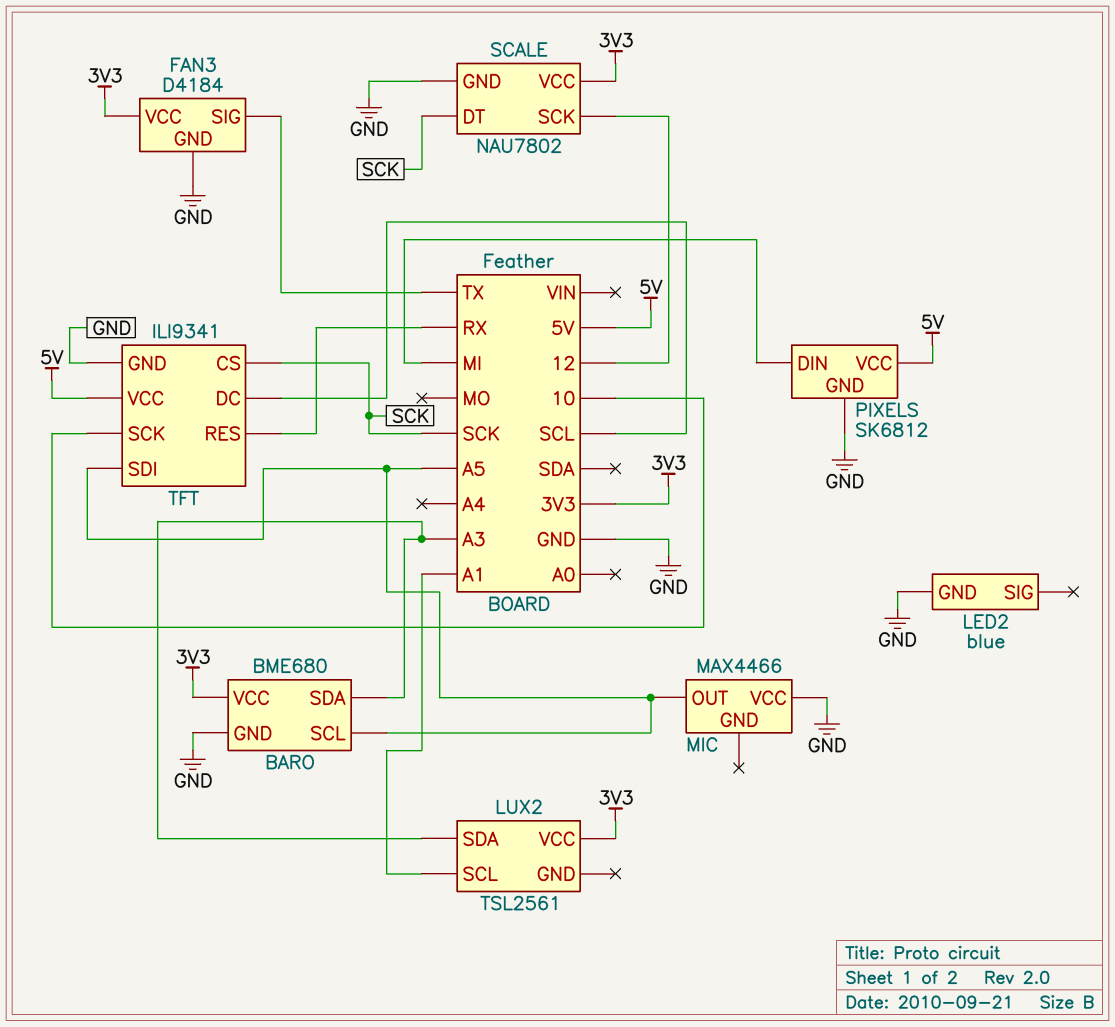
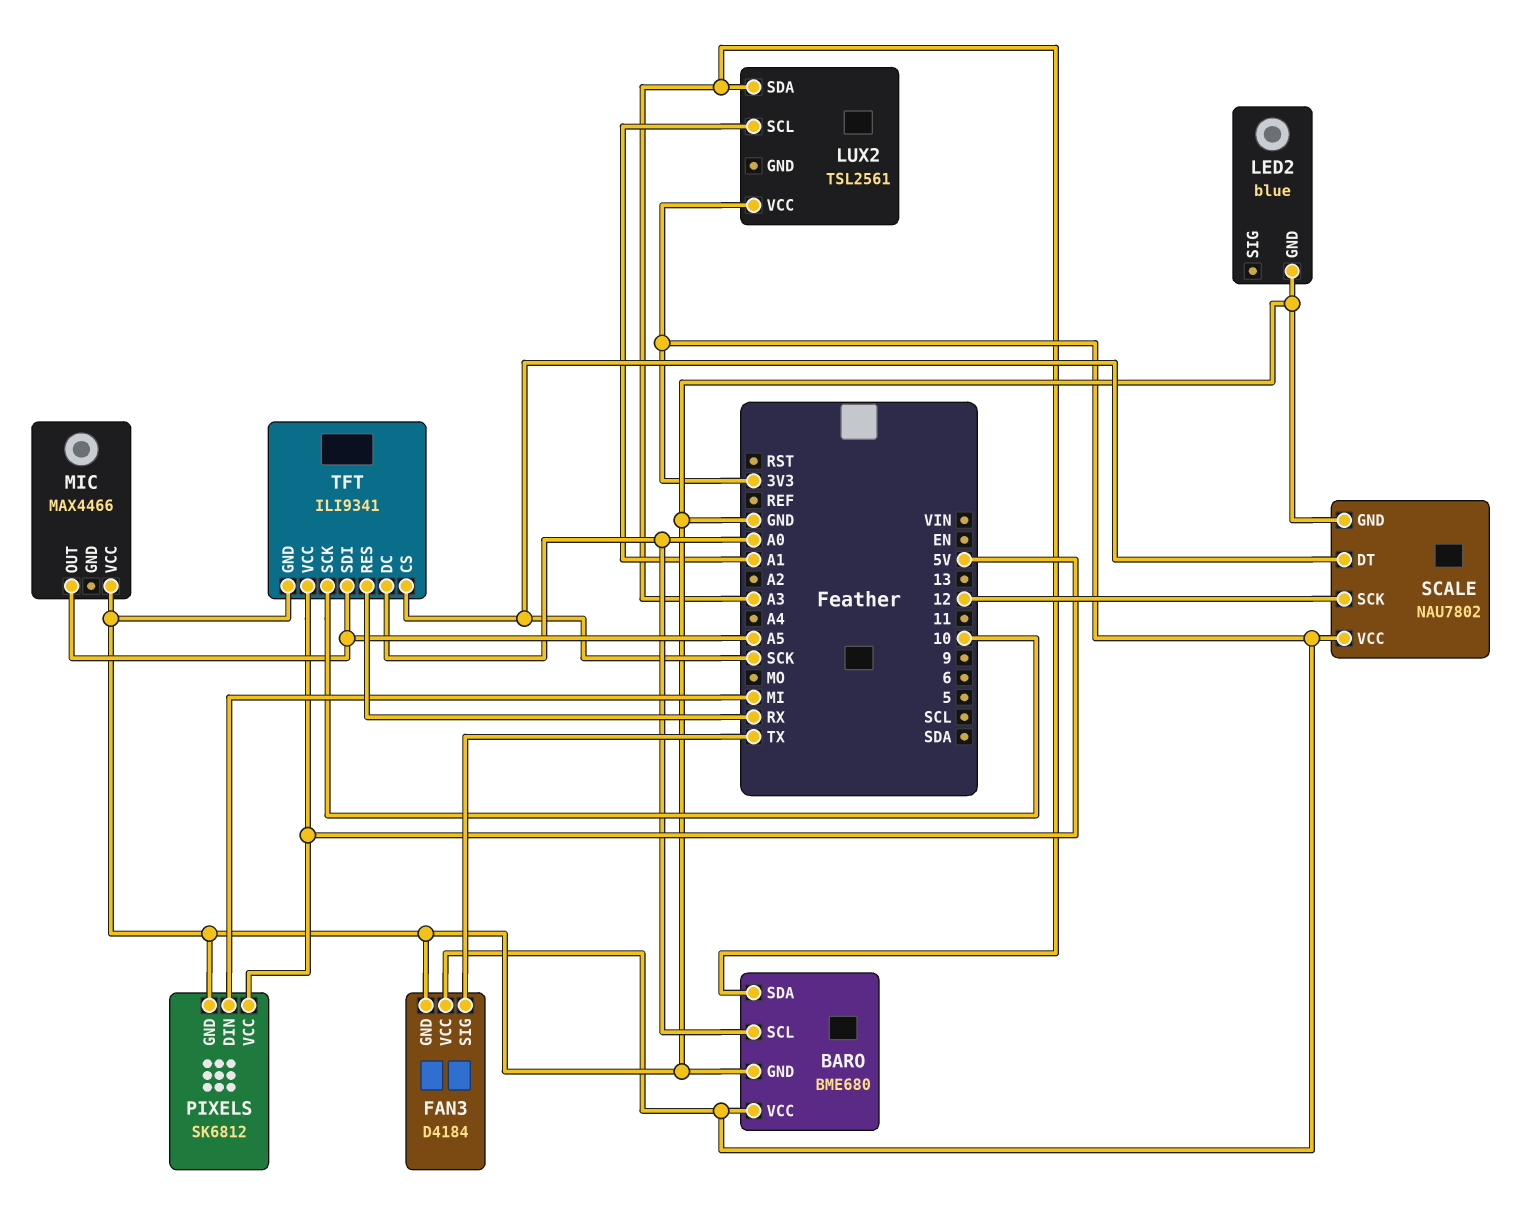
BARO pin SCL: A5 -> A0
TFT pin DC: SCL -> A0

